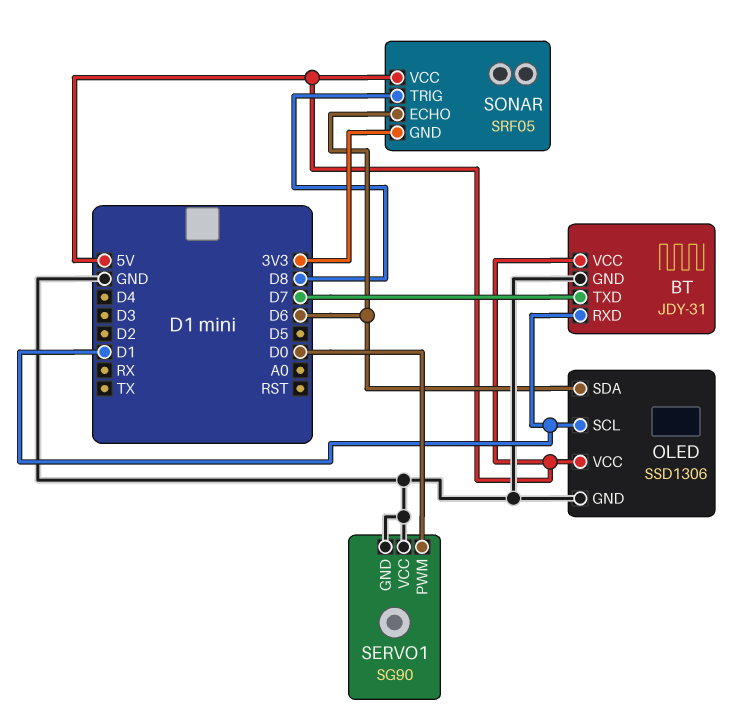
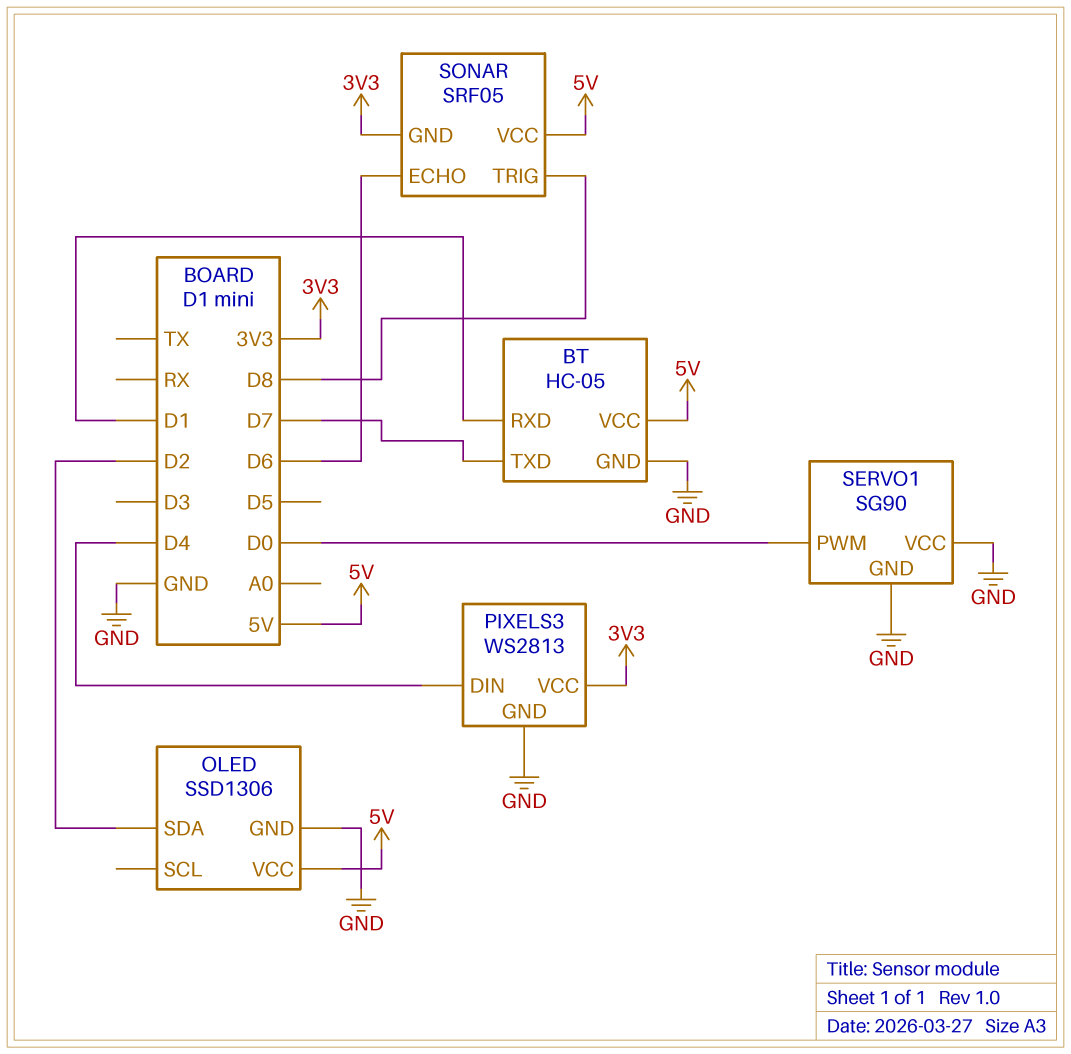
BT: JDY-31 -> HC-05
OLED pin SCL: D1 -> none
OLED pin SDA: D6 -> D2
PIXELS3: none -> WS2813
PIXELS3 pin DIN: none -> D4
PIXELS3 pin GND: none -> GND
PIXELS3 pin VCC: none -> 3V3

